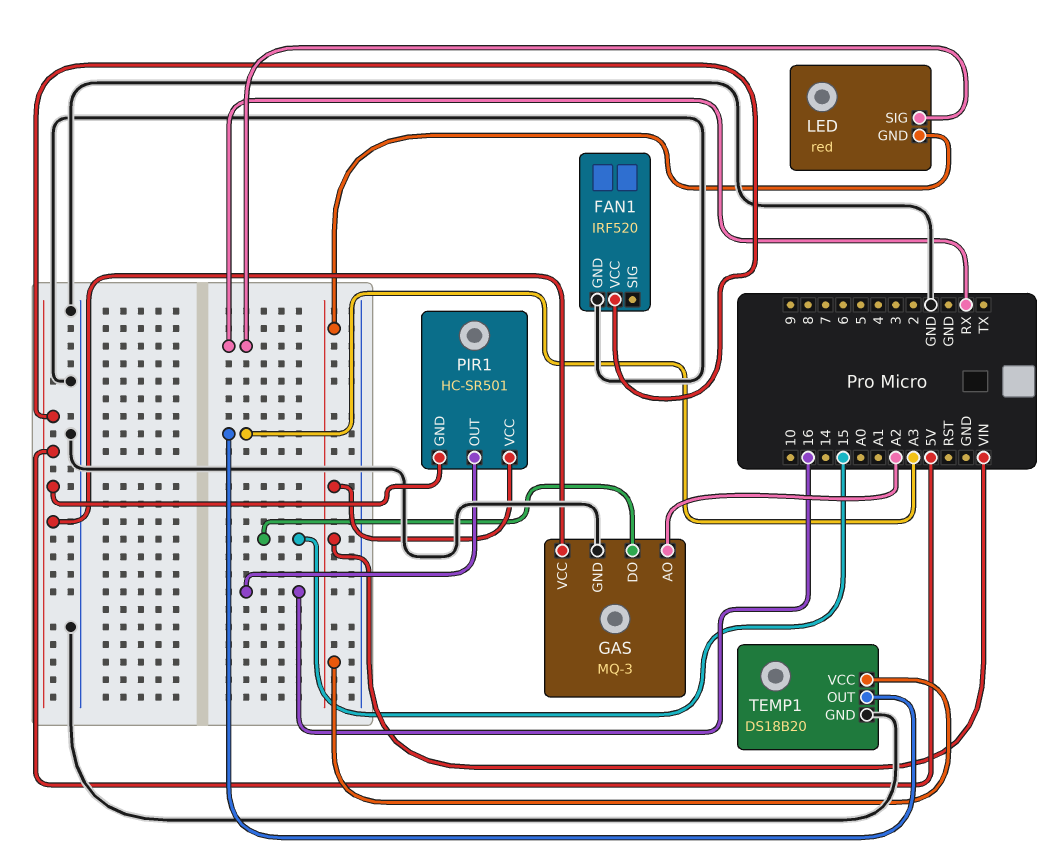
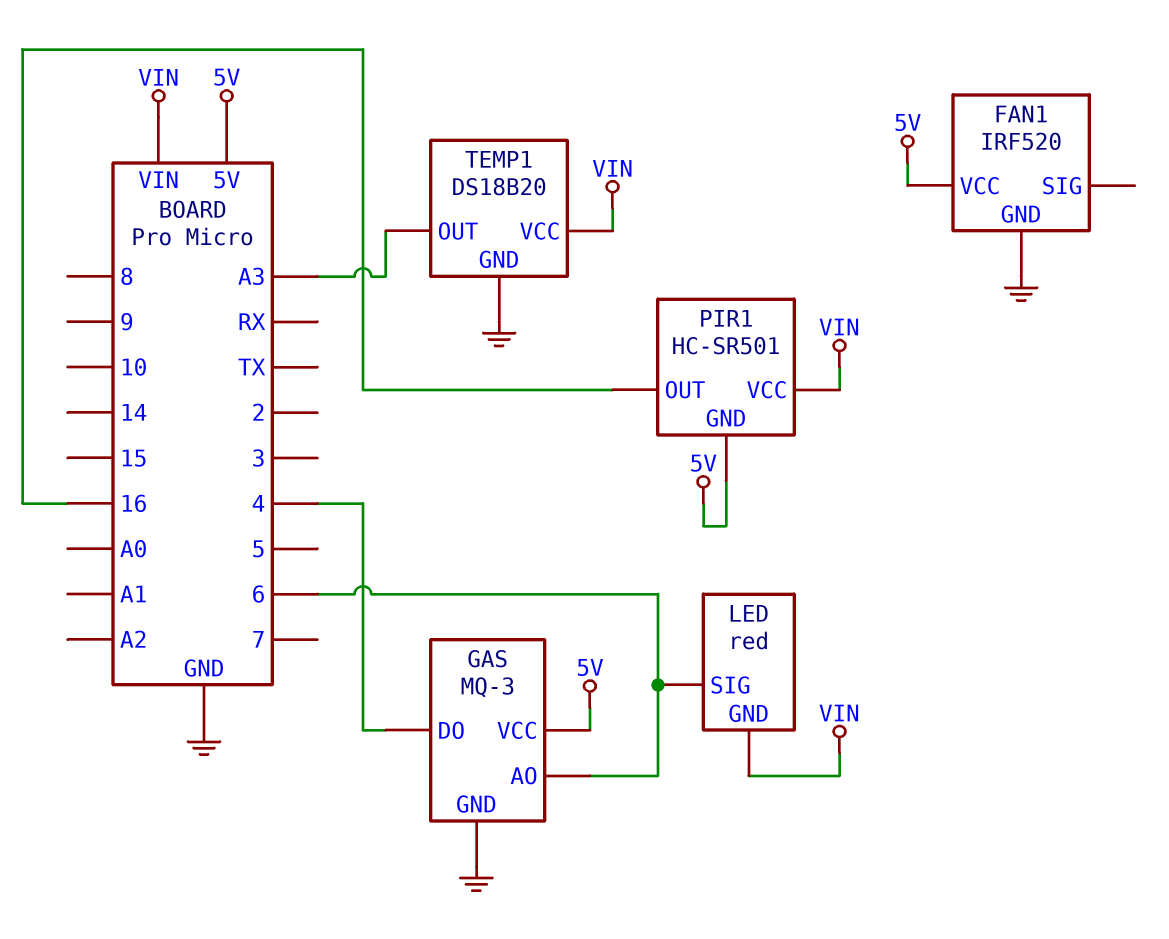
GAS pin AO: A2 -> 6
GAS pin DO: 15 -> 4
LED pin SIG: RX -> 6

